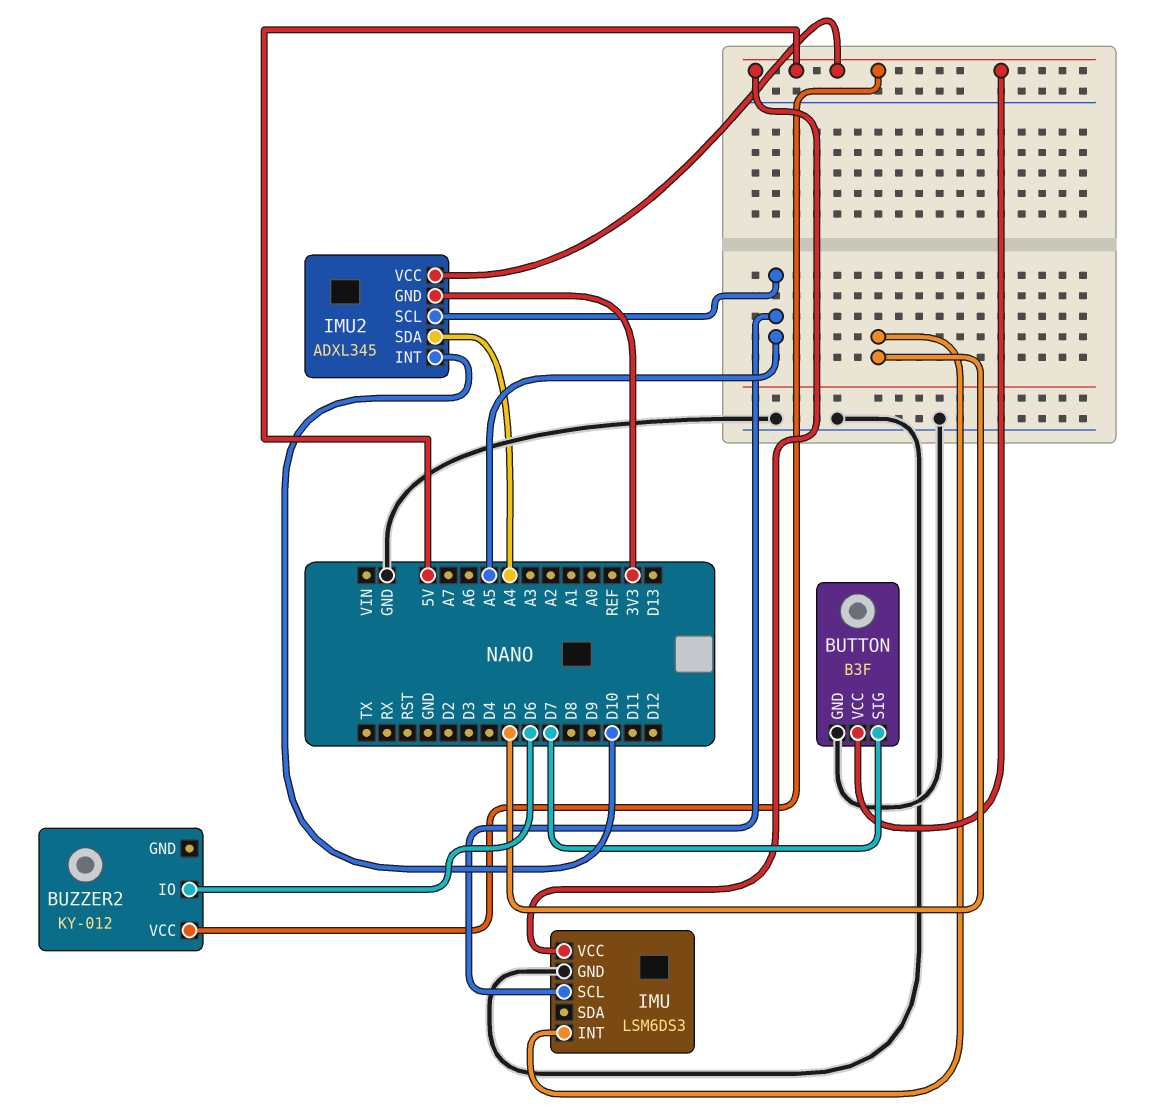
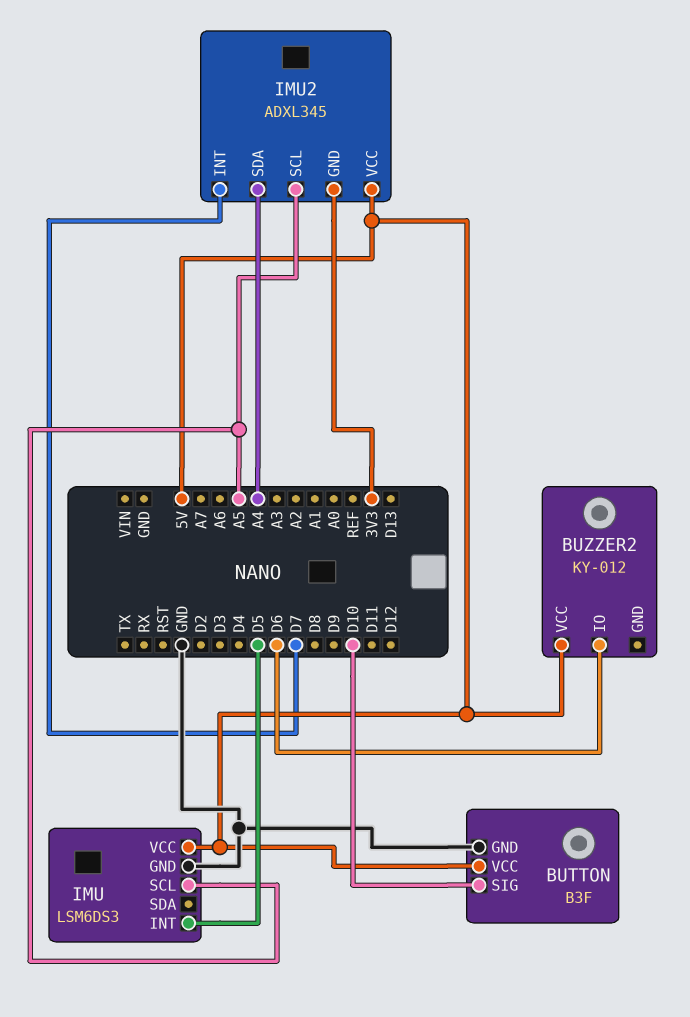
BUTTON pin SIG: D7 -> D10
IMU2 pin INT: D10 -> D7

